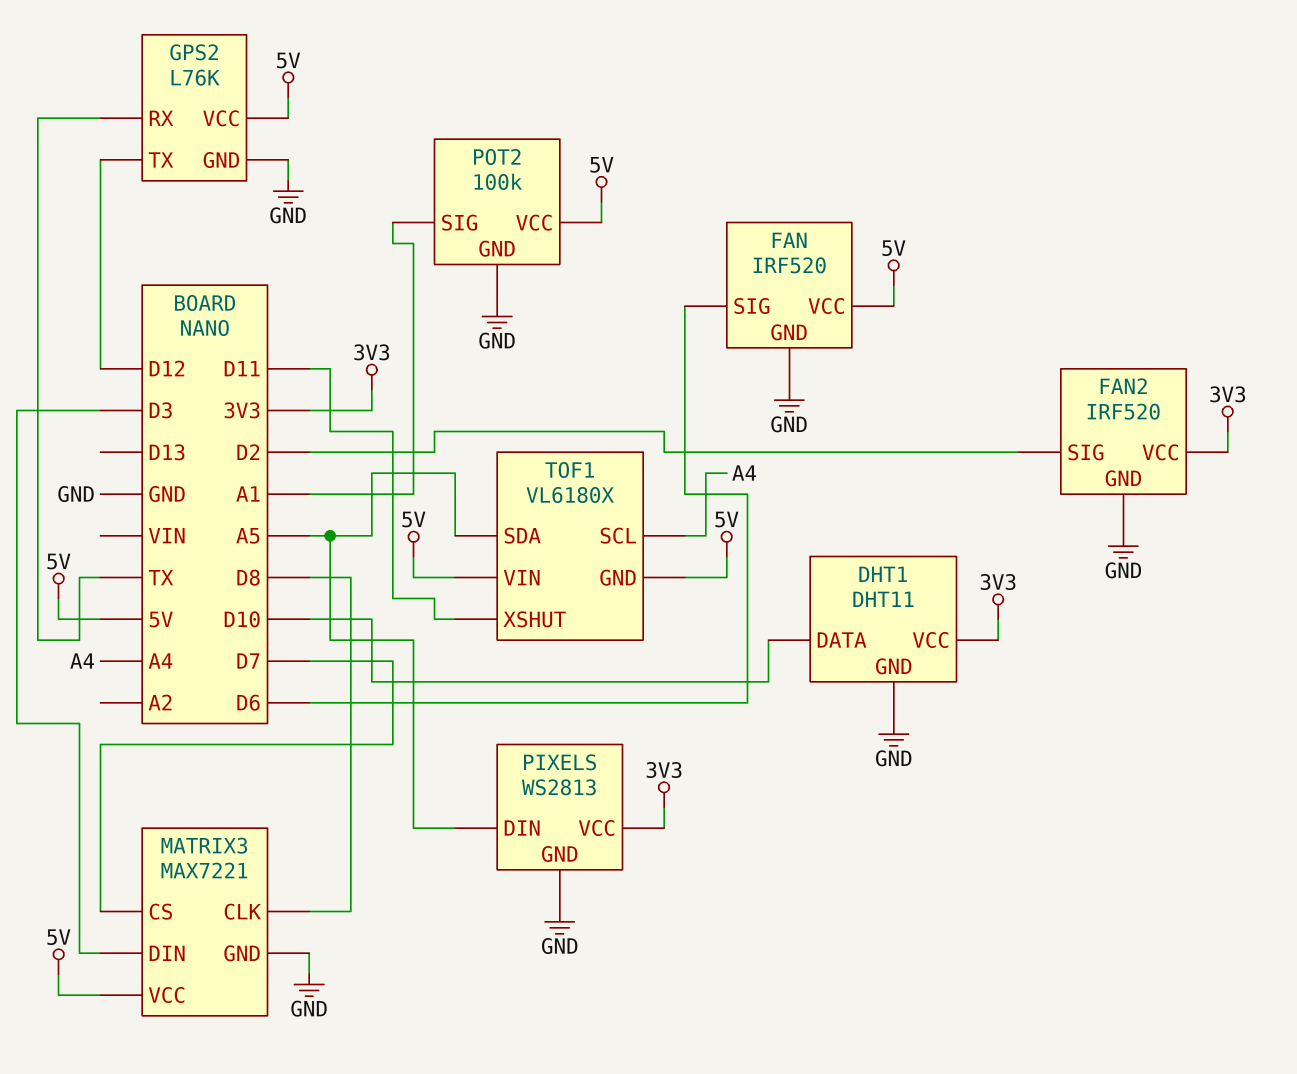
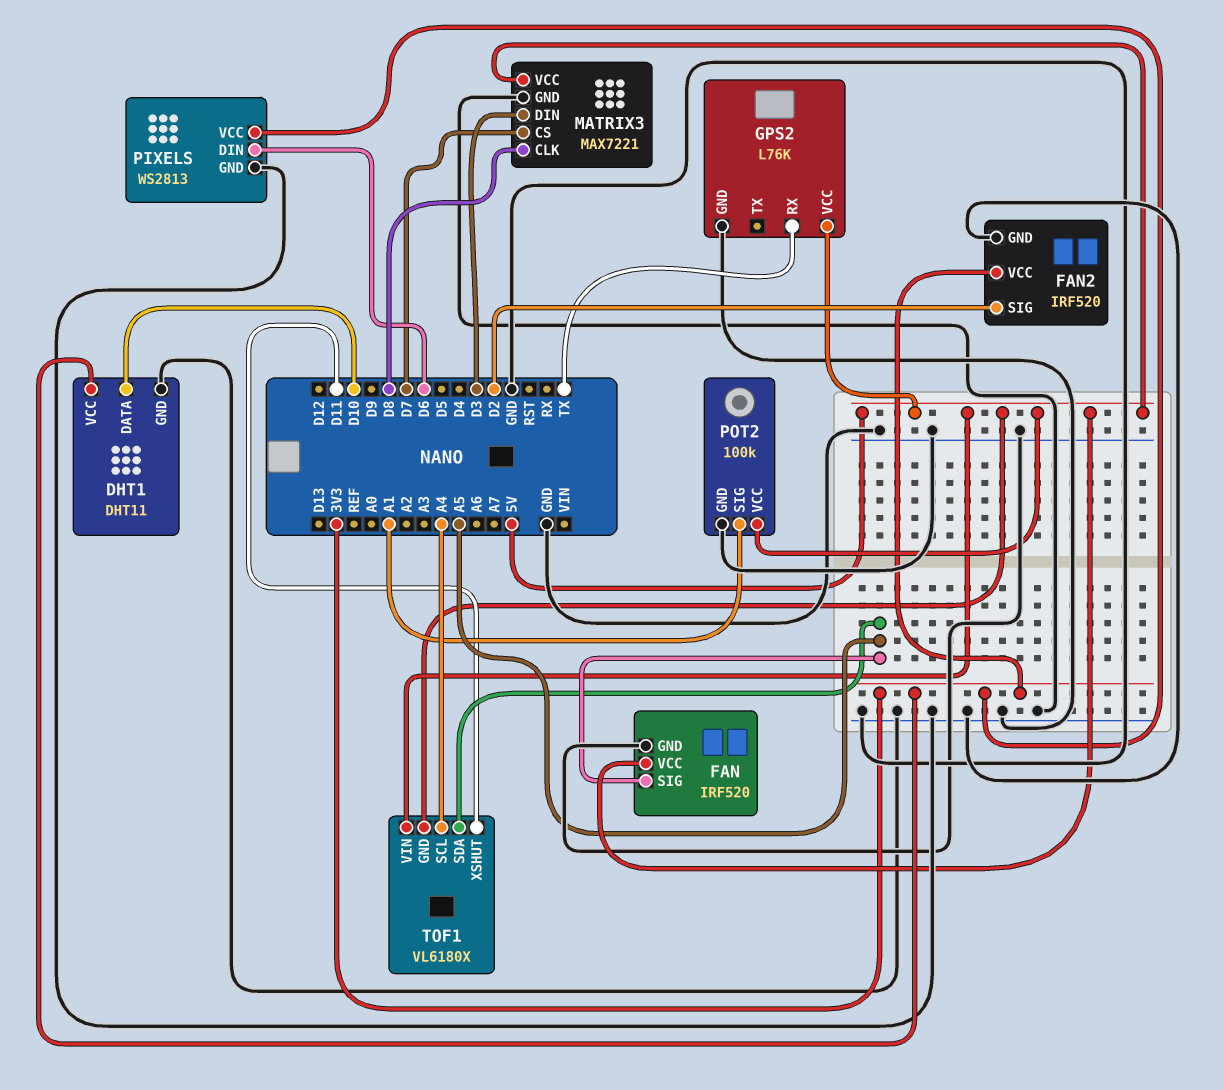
FAN pin SIG: D6 -> A5
GPS2 pin TX: D12 -> none
PIXELS pin DIN: A5 -> D6

